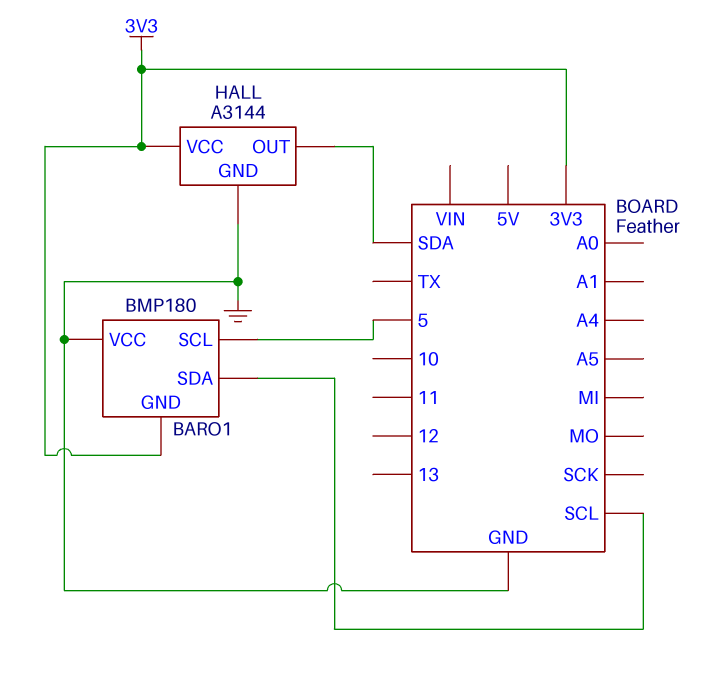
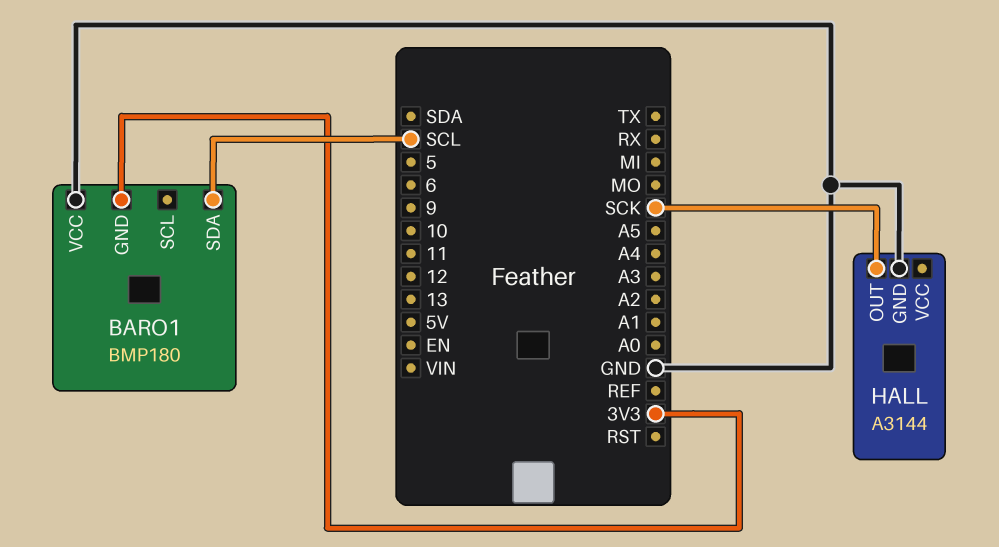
BARO1 pin SCL: 5 -> none
HALL pin OUT: SDA -> SCK
HALL pin VCC: 3V3 -> none

